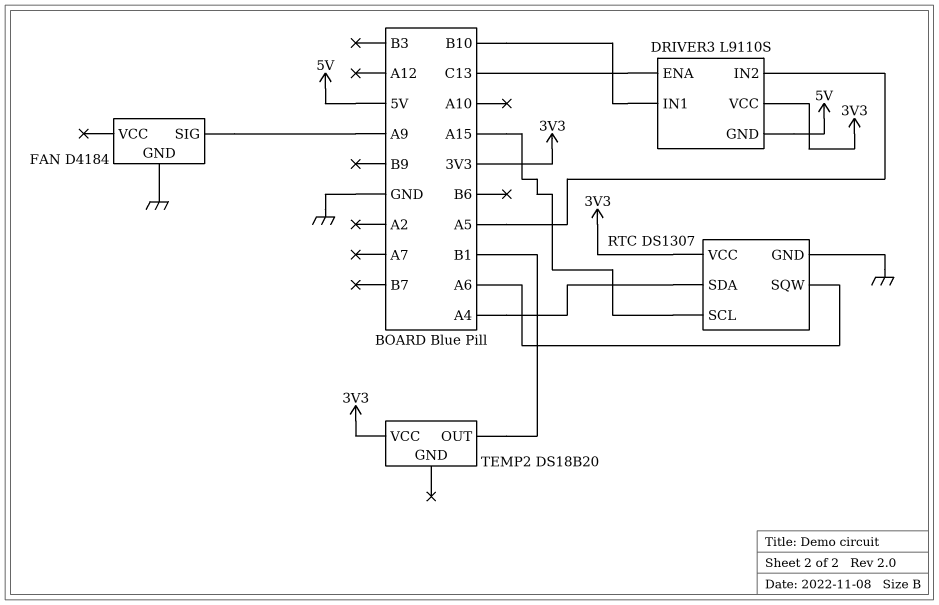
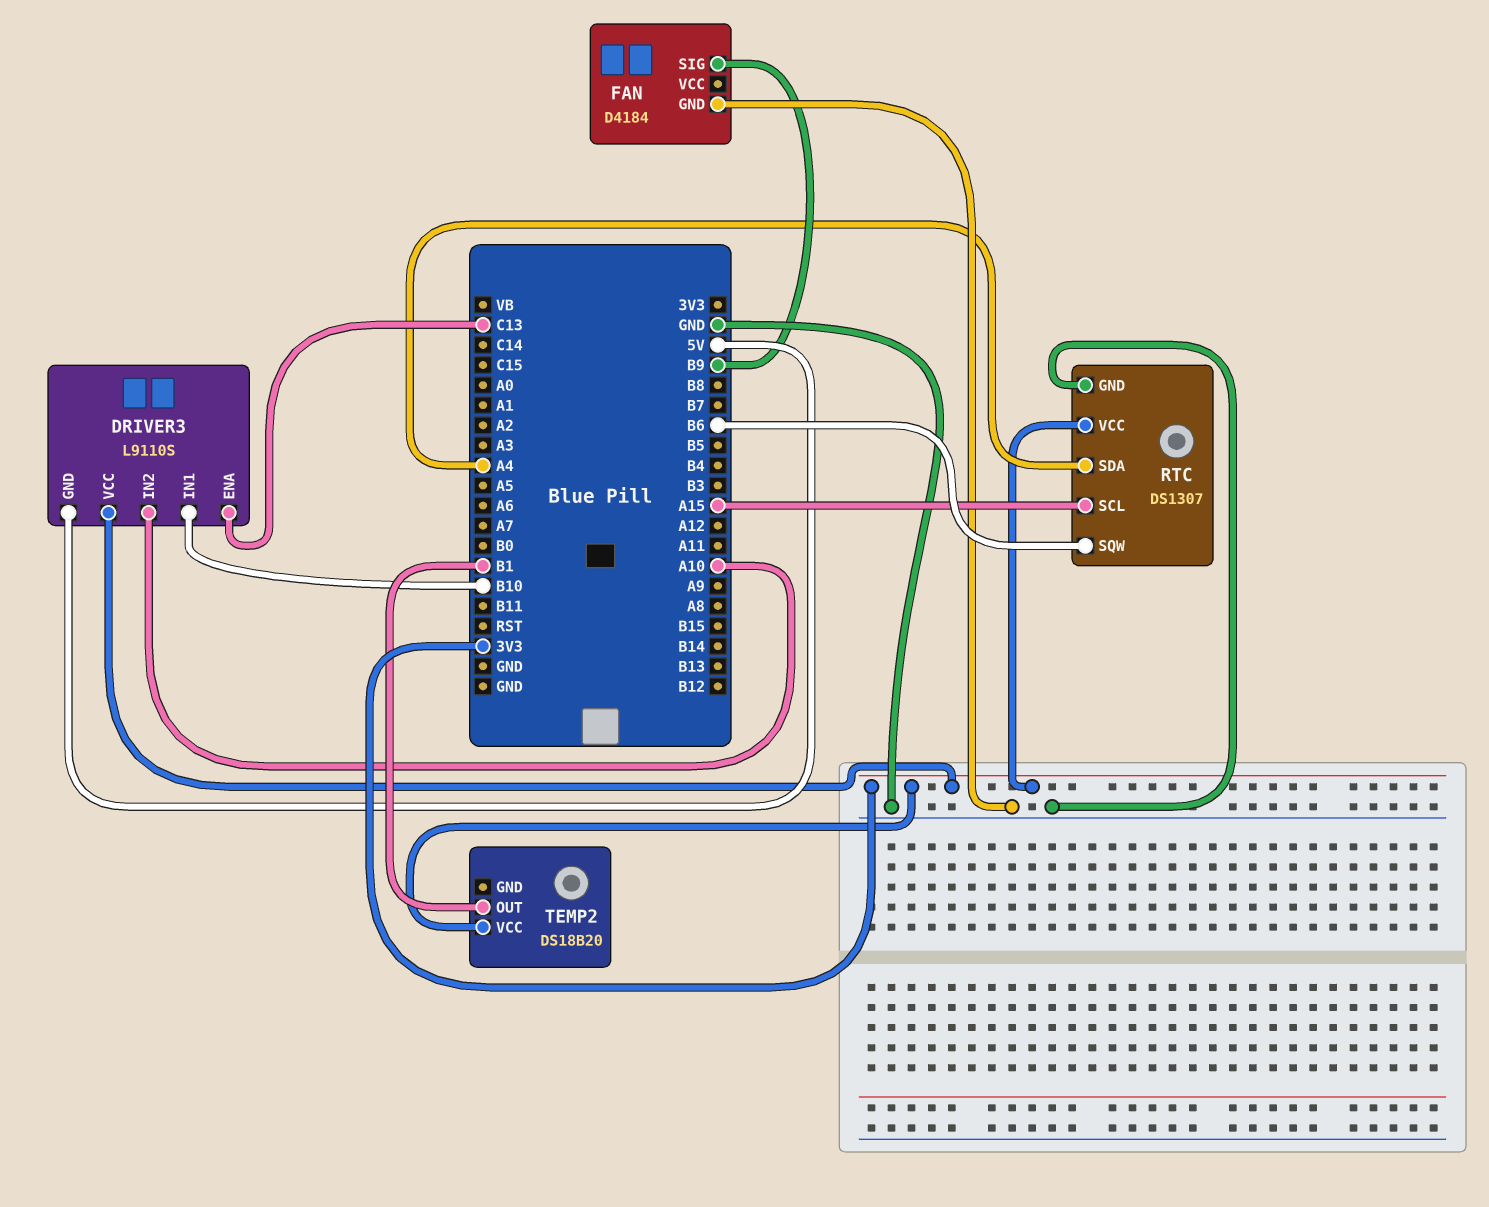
DRIVER3 pin IN2: A5 -> A10
FAN pin SIG: A9 -> B9
RTC pin SQW: A6 -> B6

